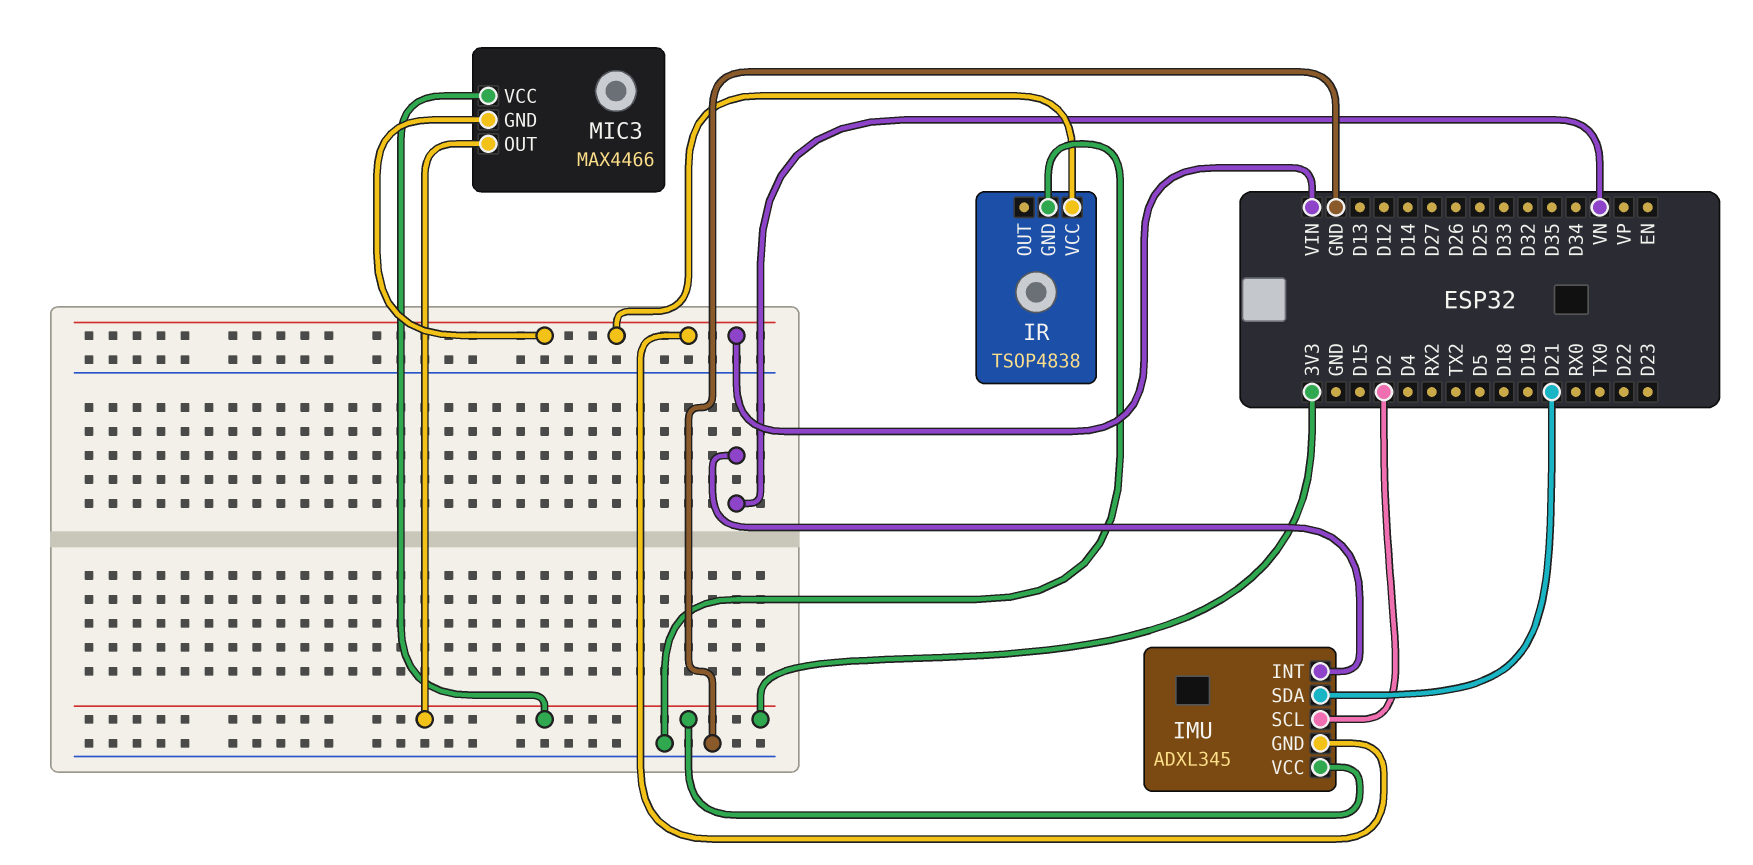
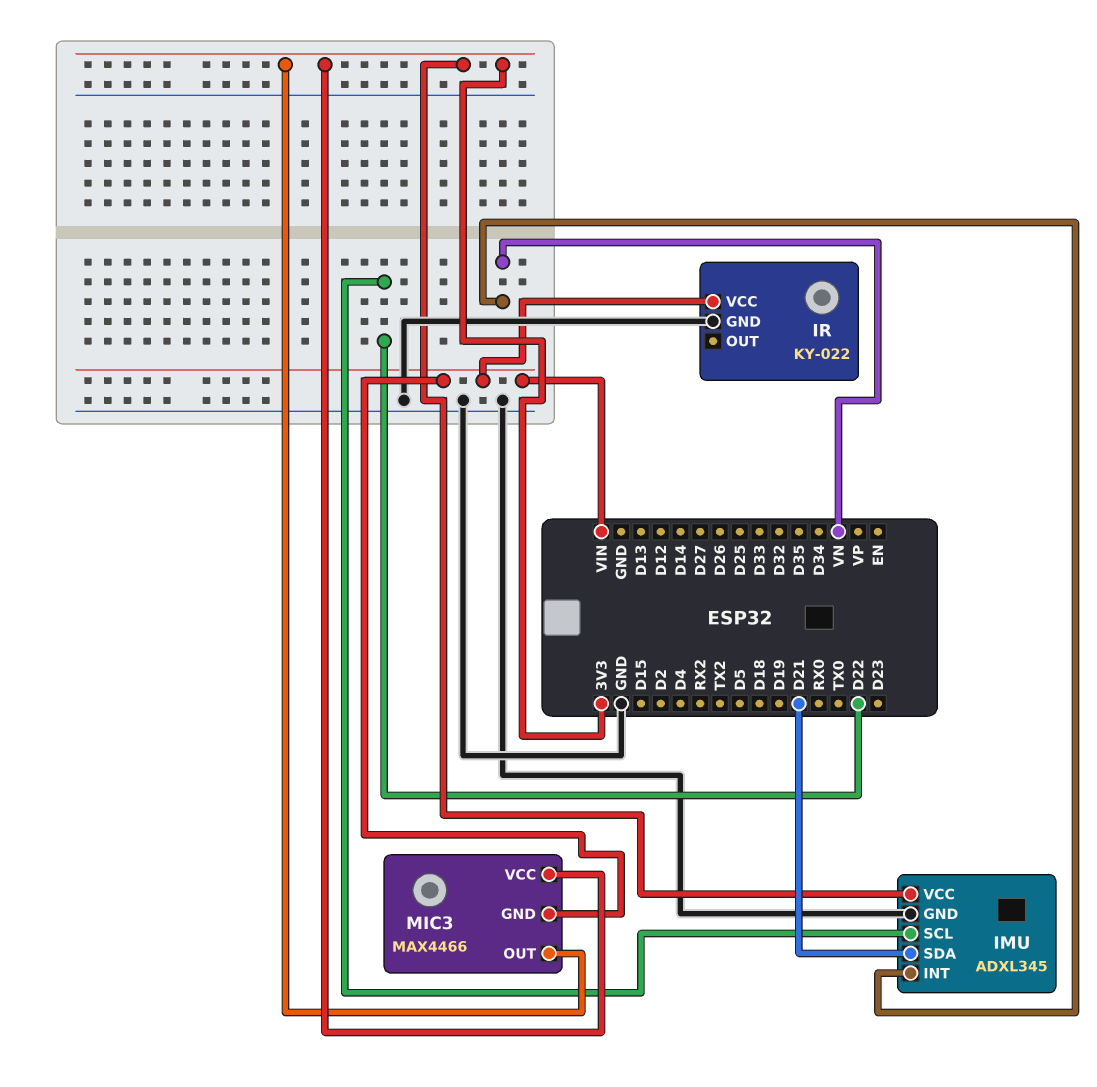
IMU pin GND: VIN -> GND
IMU pin SCL: D2 -> D22
IR: TSOP4838 -> KY-022

